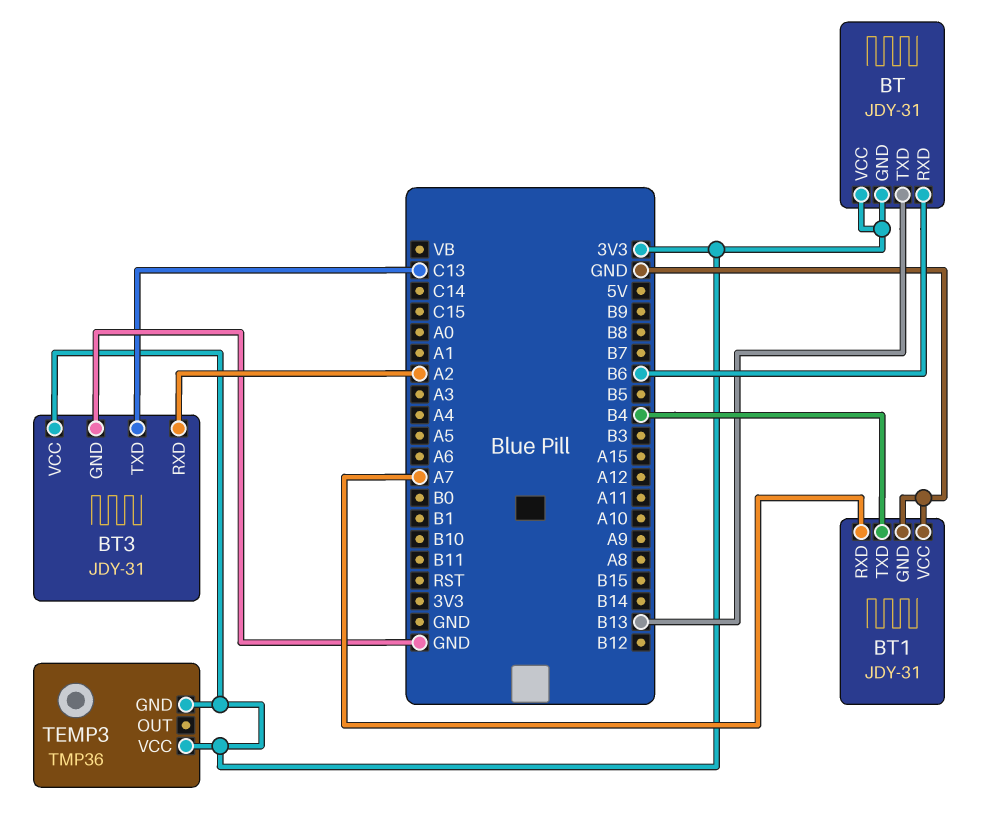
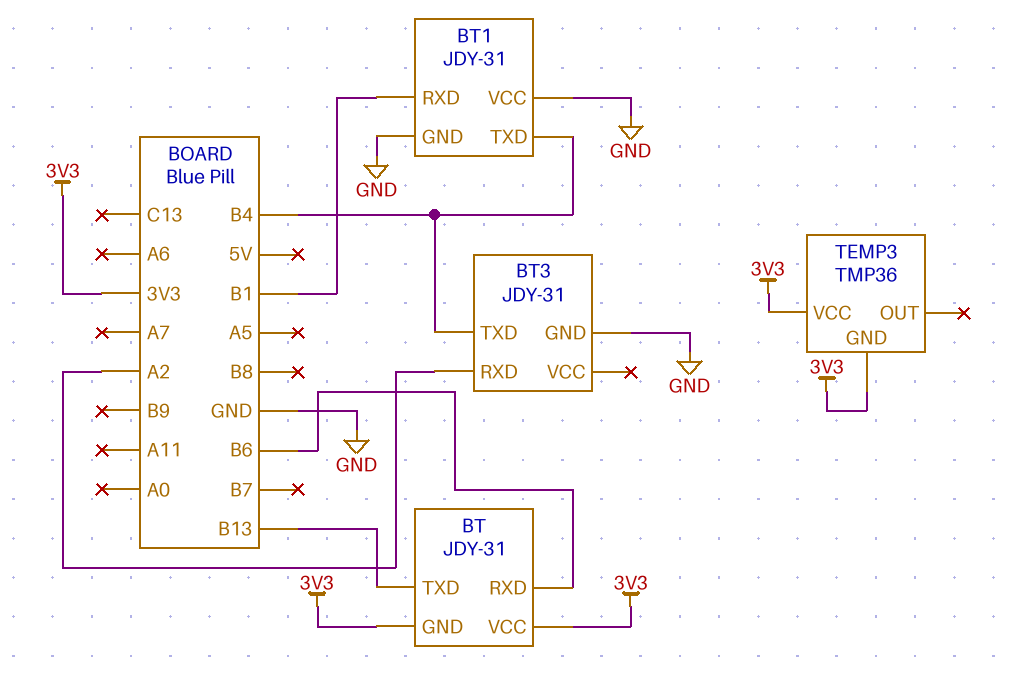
BT1 pin RXD: A7 -> B1
BT3 pin TXD: C13 -> B4
BT3 pin VCC: 3V3 -> none

